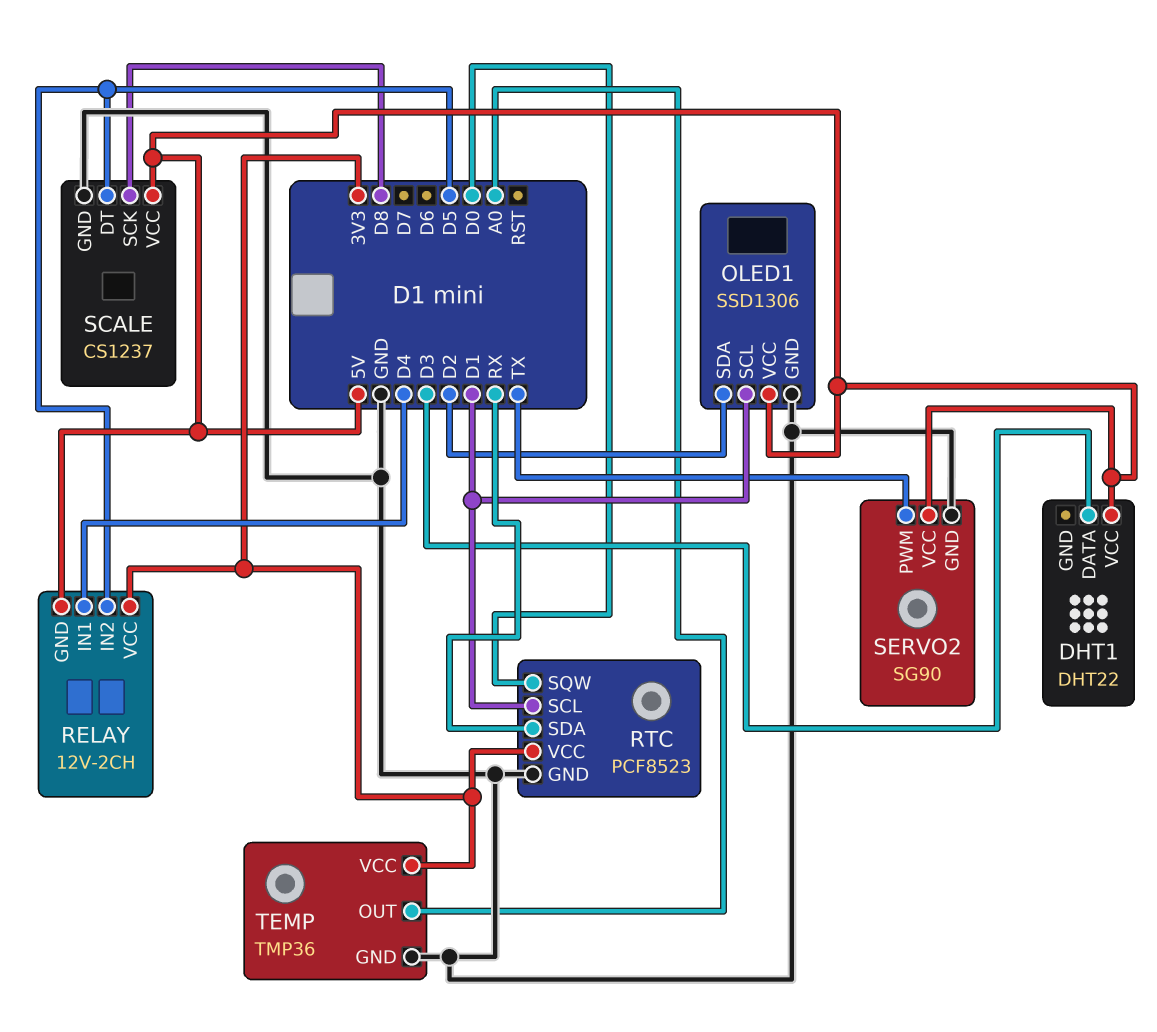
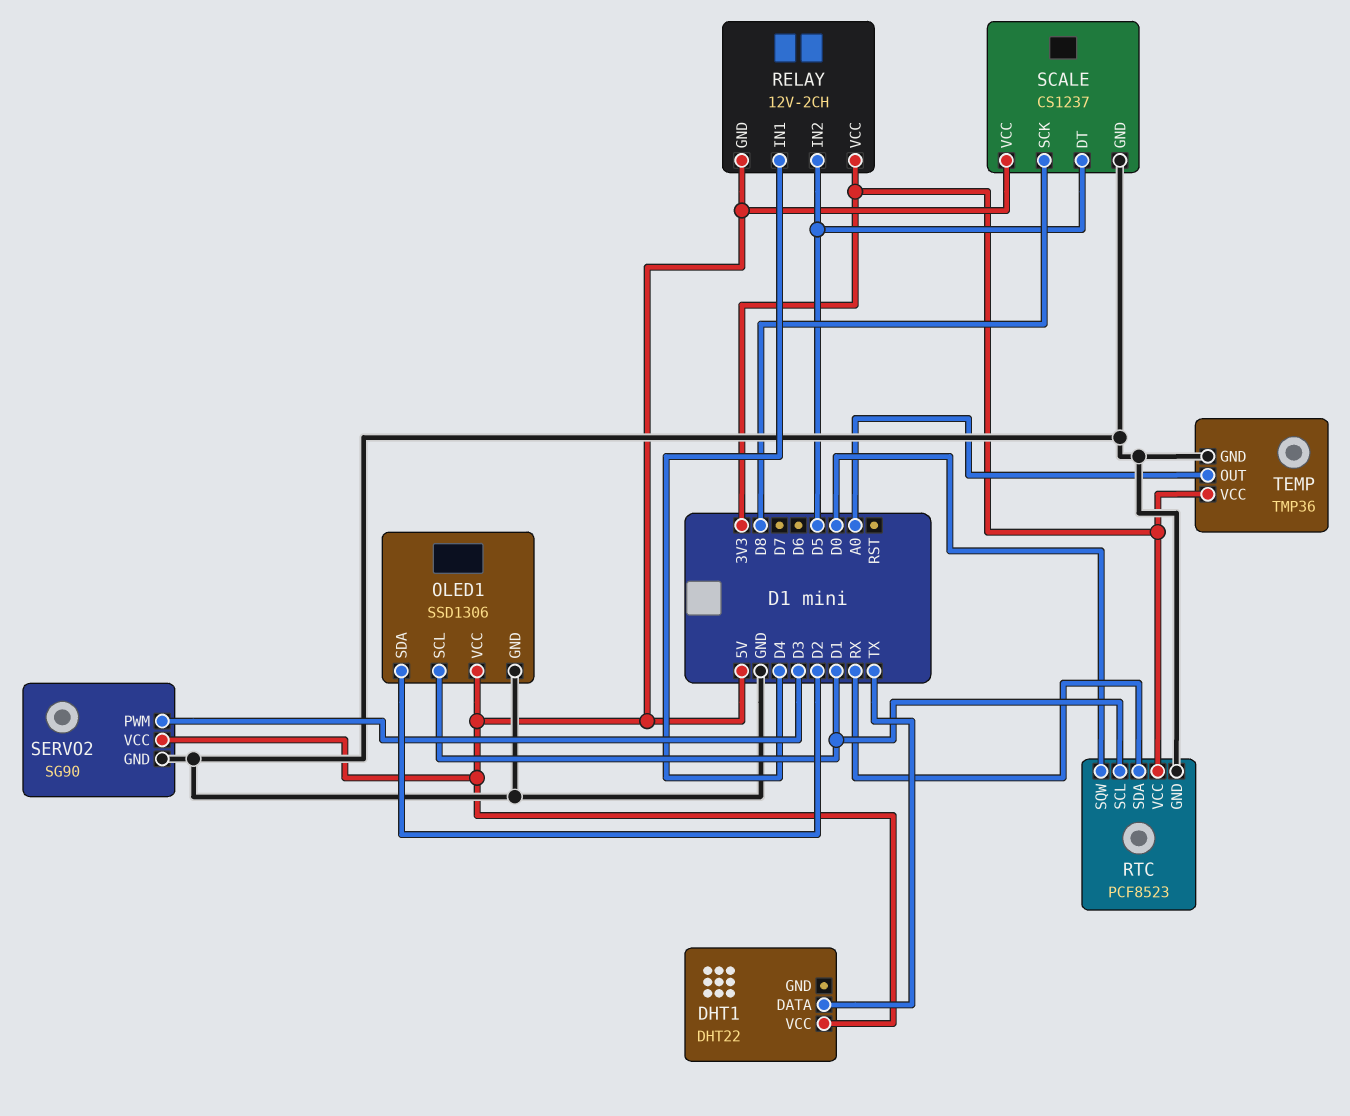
DHT1 pin DATA: D3 -> TX
SERVO2 pin PWM: TX -> D3

